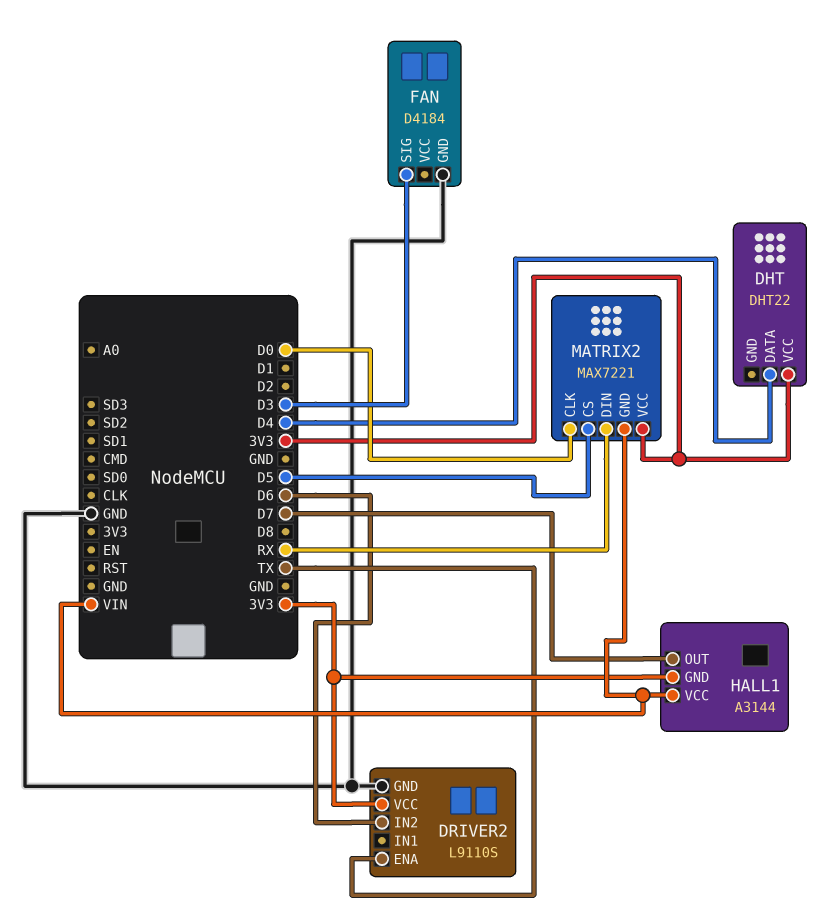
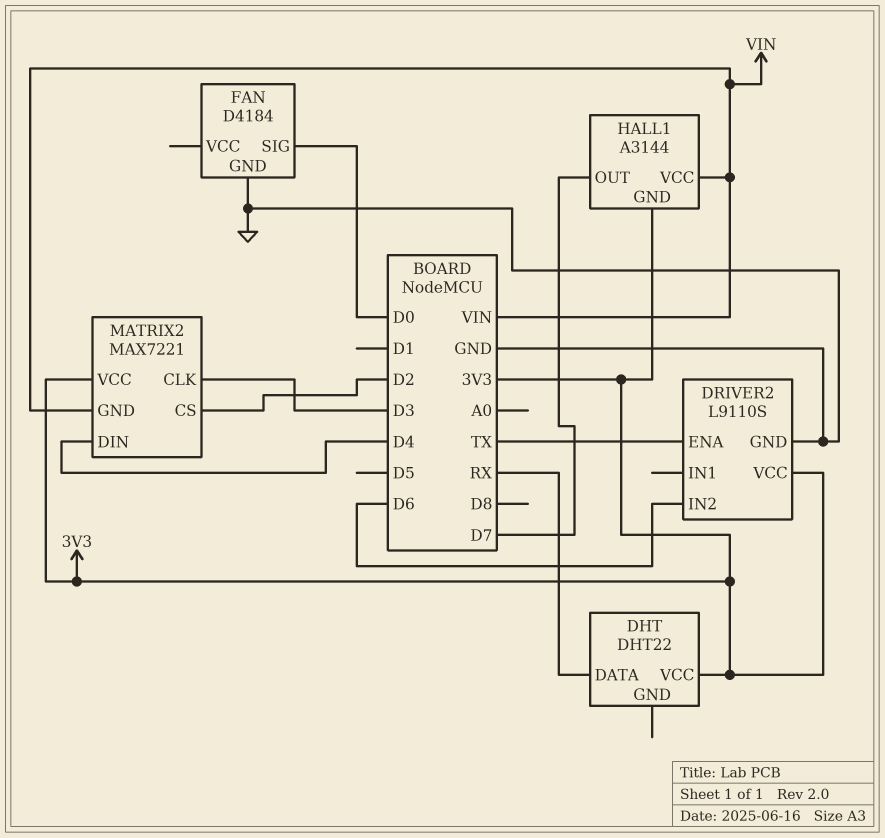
DHT pin DATA: D4 -> RX
FAN pin SIG: D3 -> D0
MATRIX2 pin CLK: D0 -> D3
MATRIX2 pin CS: D5 -> D2
MATRIX2 pin DIN: RX -> D4

